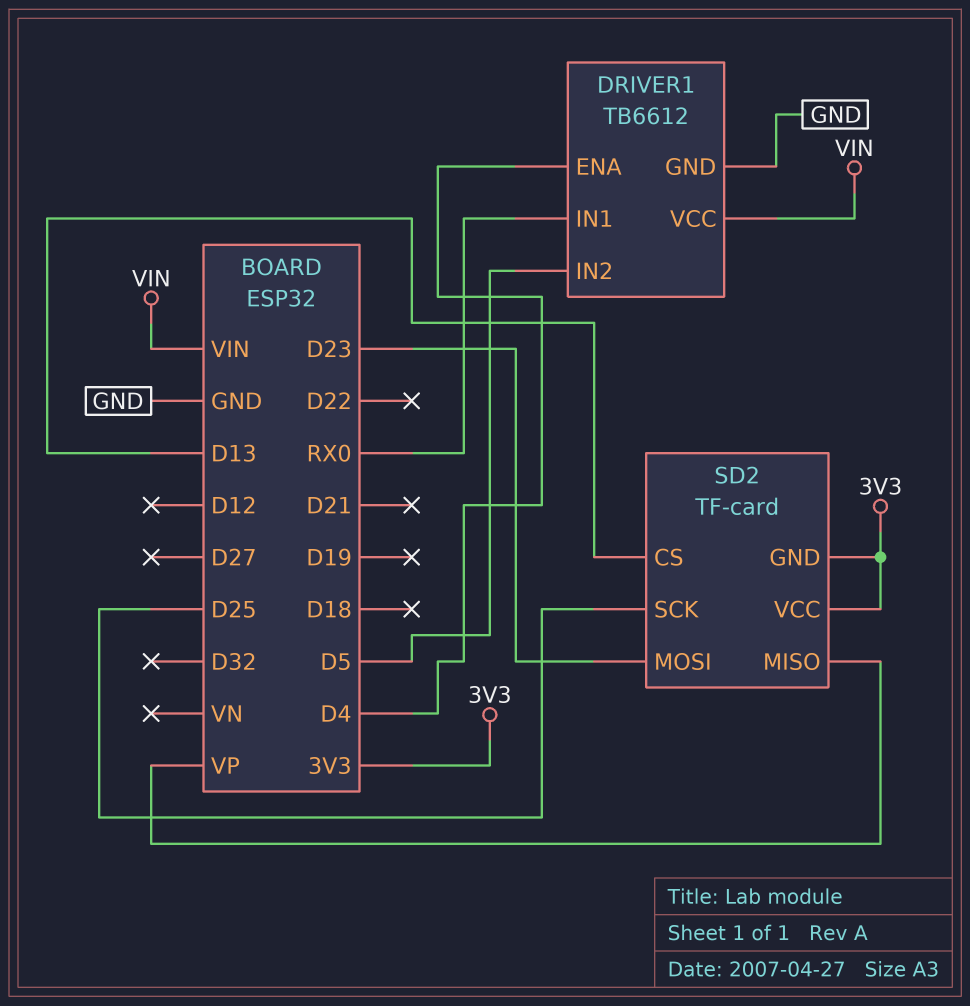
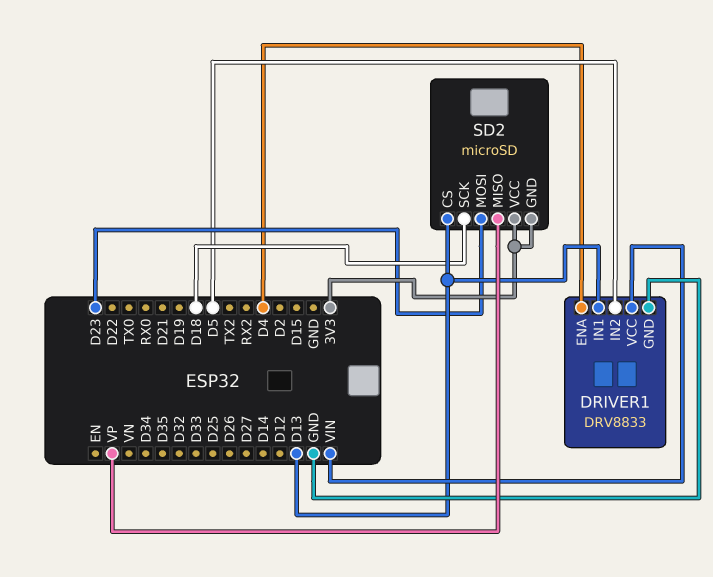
DRIVER1: TB6612 -> DRV8833
DRIVER1 pin IN1: RX0 -> D13
SD2: TF-card -> microSD
SD2 pin SCK: D25 -> D18

